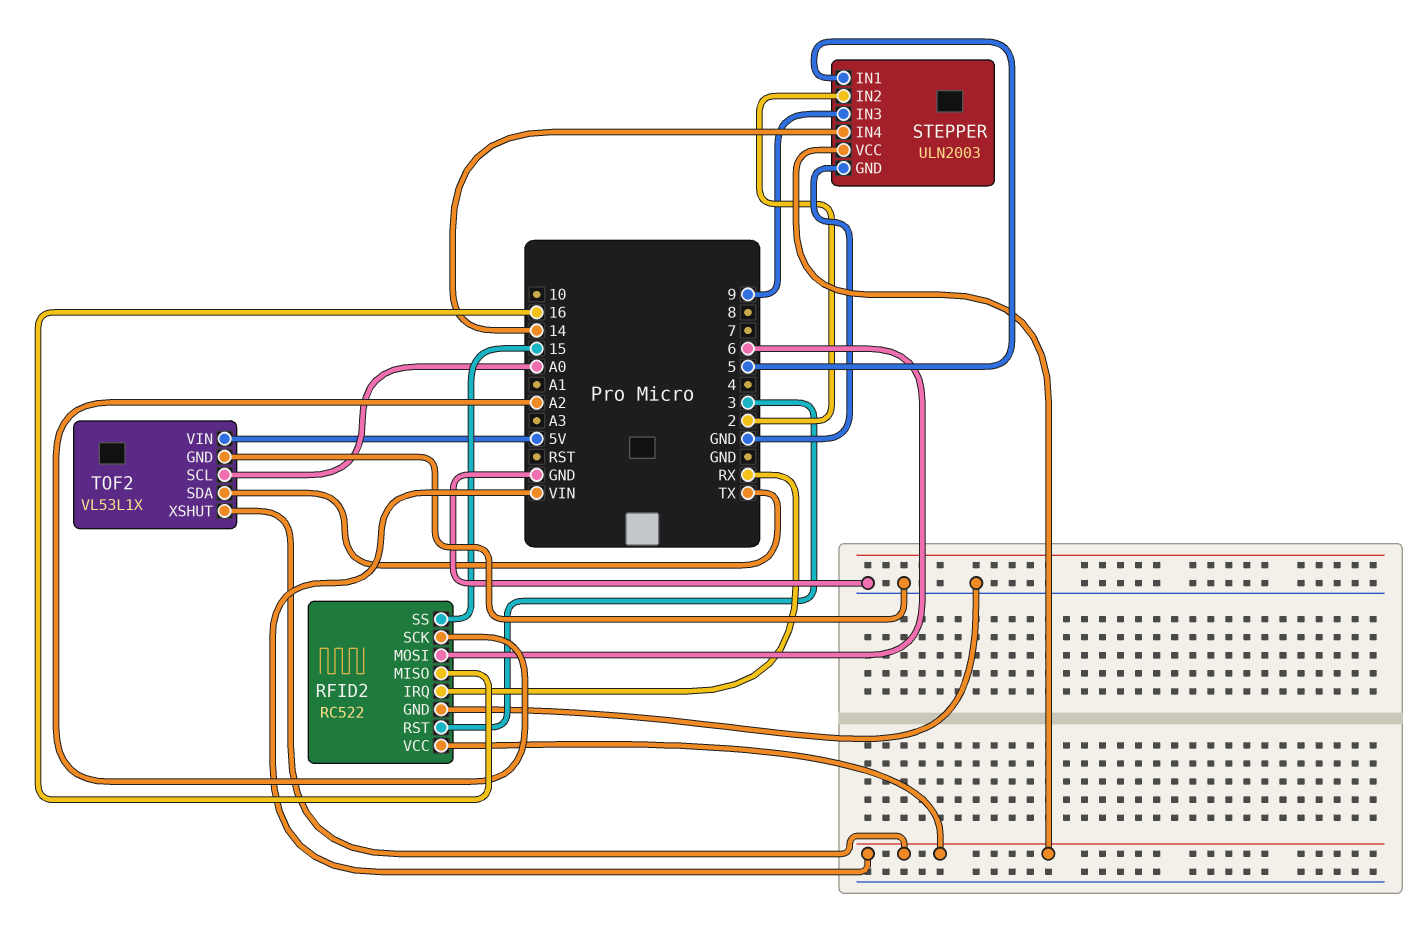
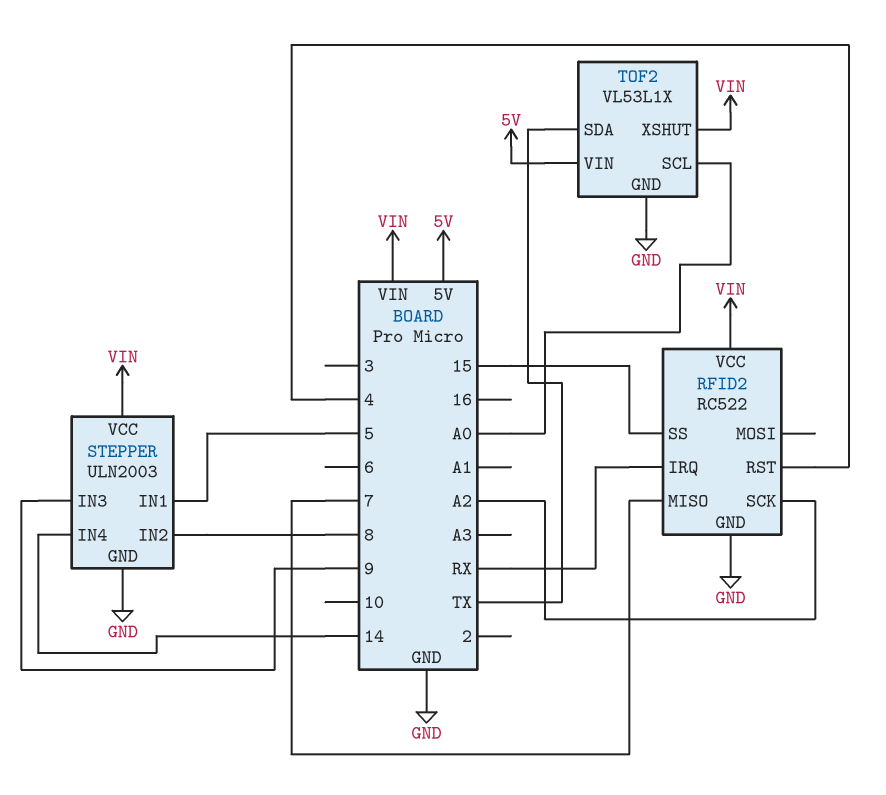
RFID2 pin MISO: 16 -> 7
RFID2 pin MOSI: 6 -> none
RFID2 pin RST: 3 -> 4
STEPPER pin IN2: 2 -> 8

